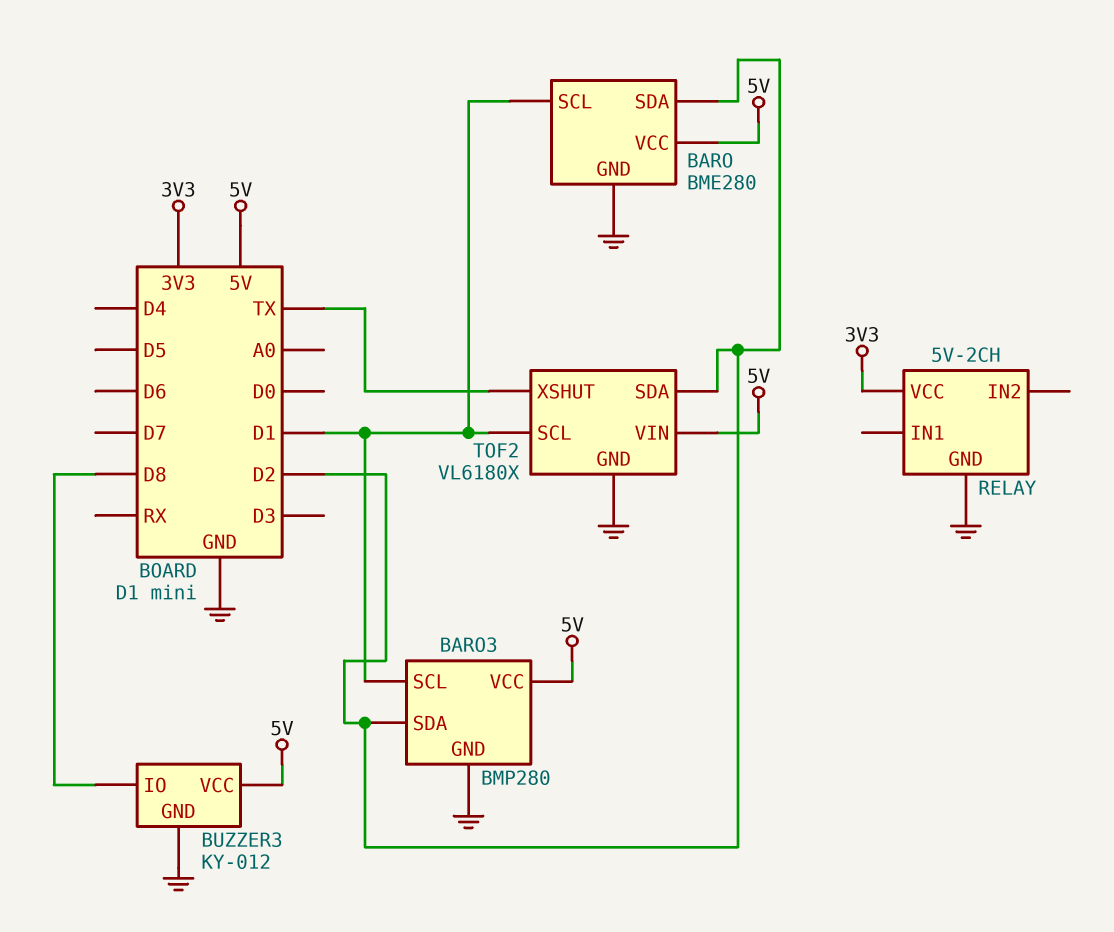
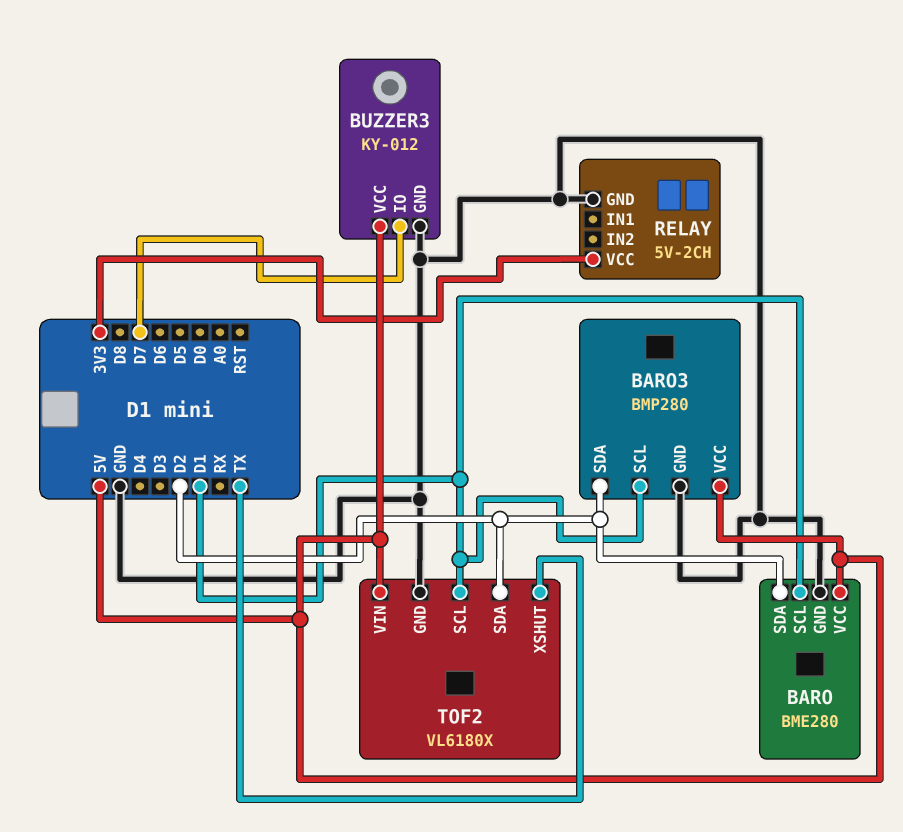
BUZZER3 pin IO: D8 -> D7

